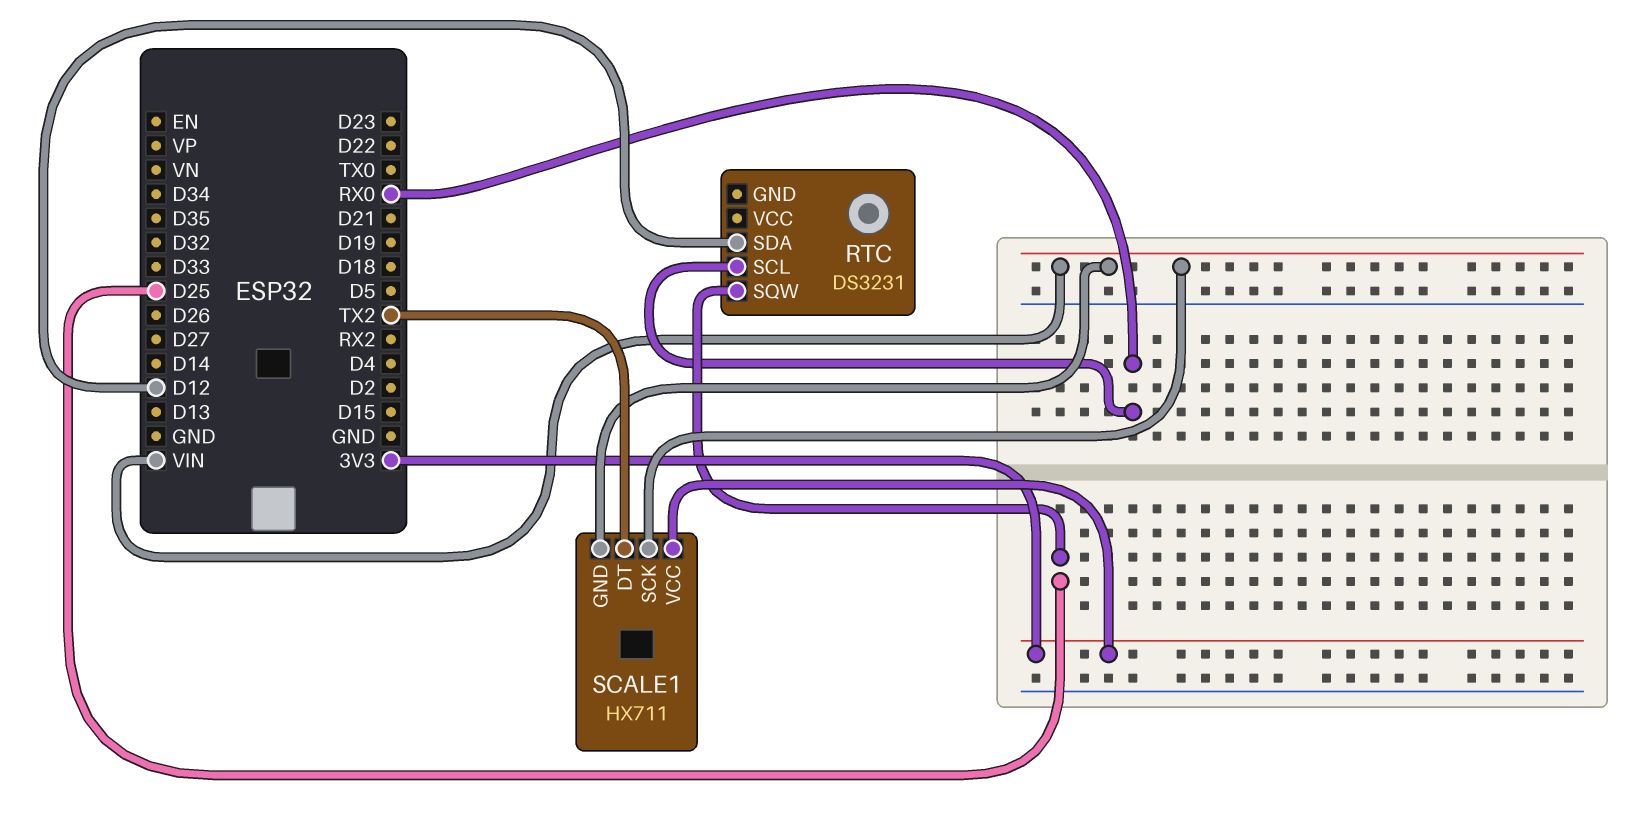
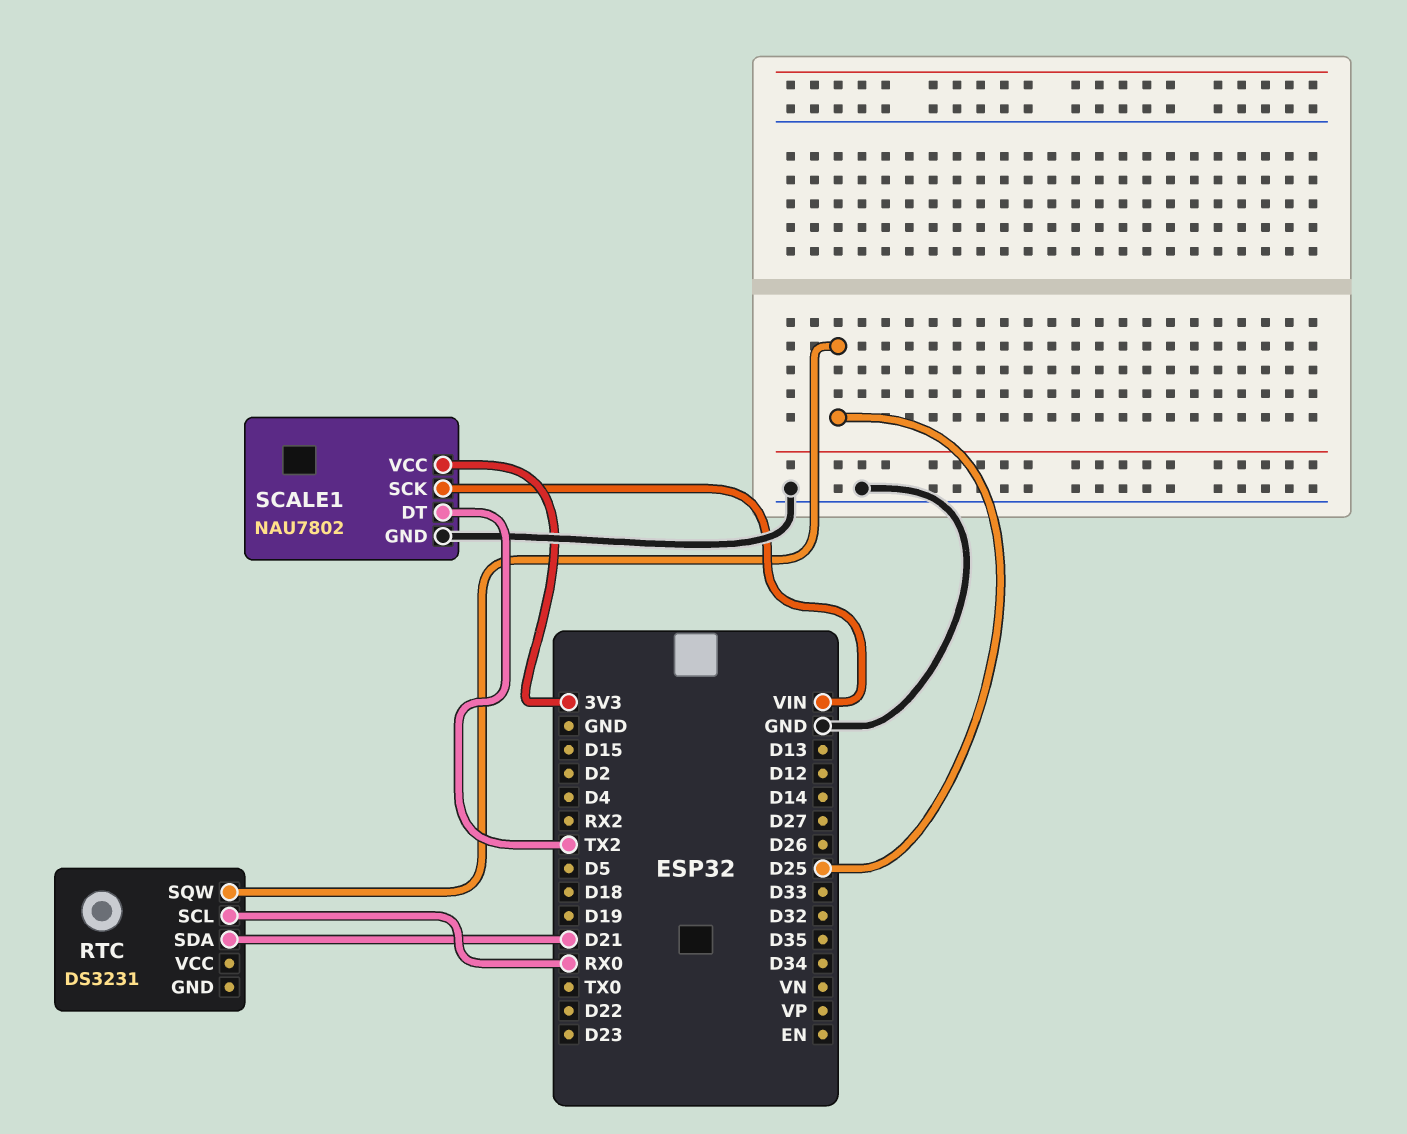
RTC pin SDA: D12 -> D21
SCALE1: HX711 -> NAU7802
SCALE1 pin GND: VIN -> GND

